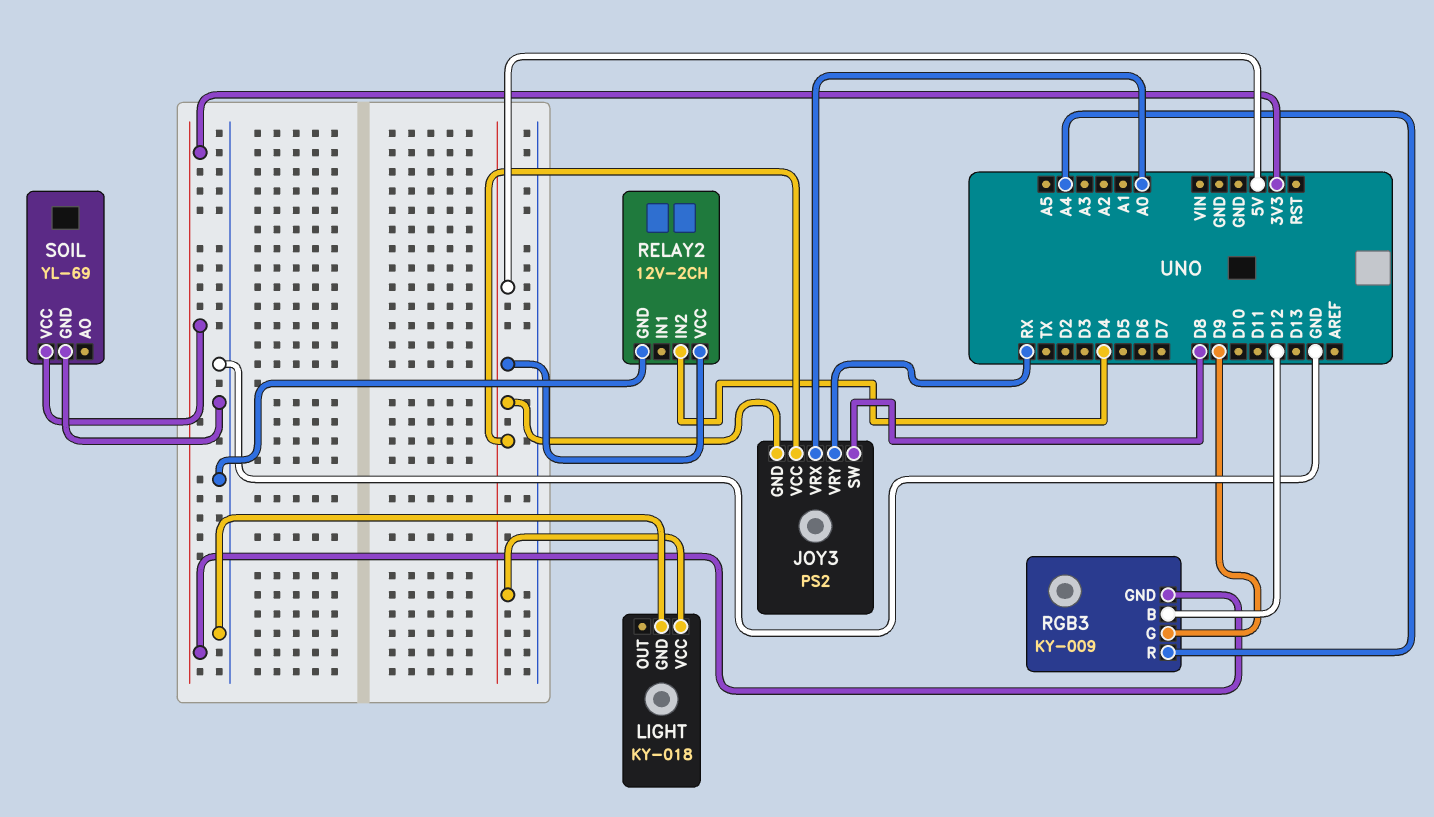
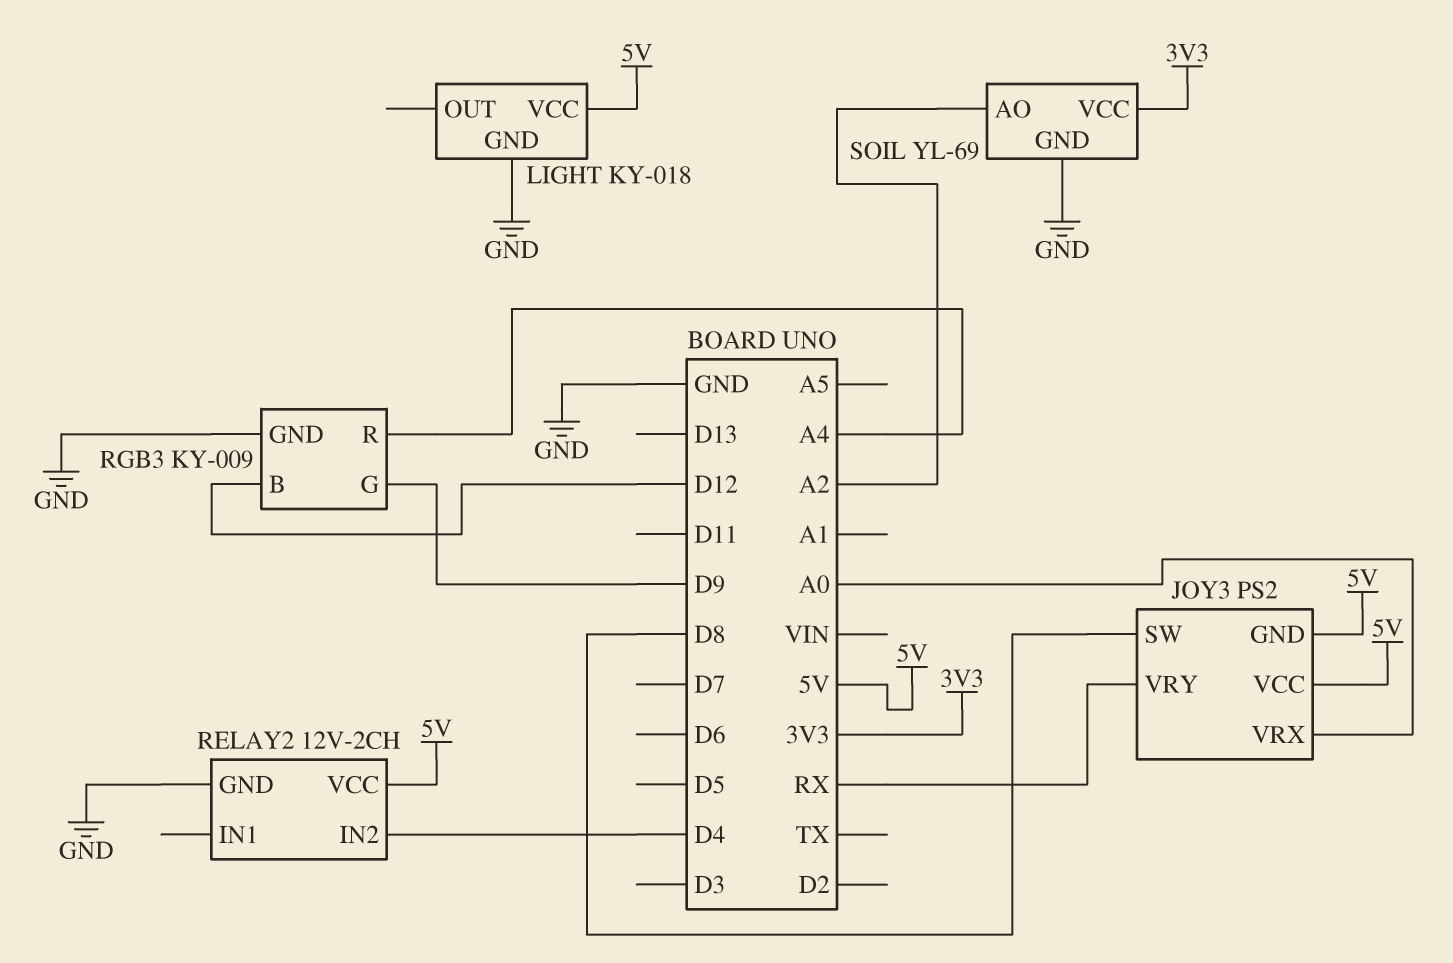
RGB3 pin GND: 3V3 -> GND
SOIL pin AO: none -> A2

